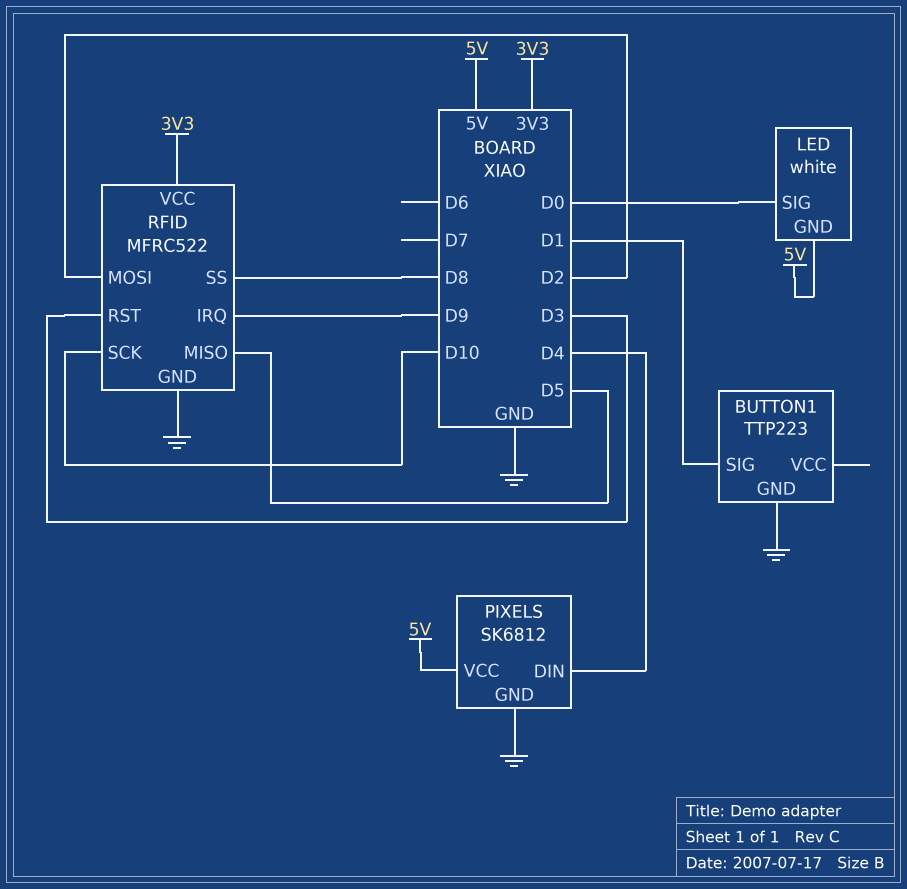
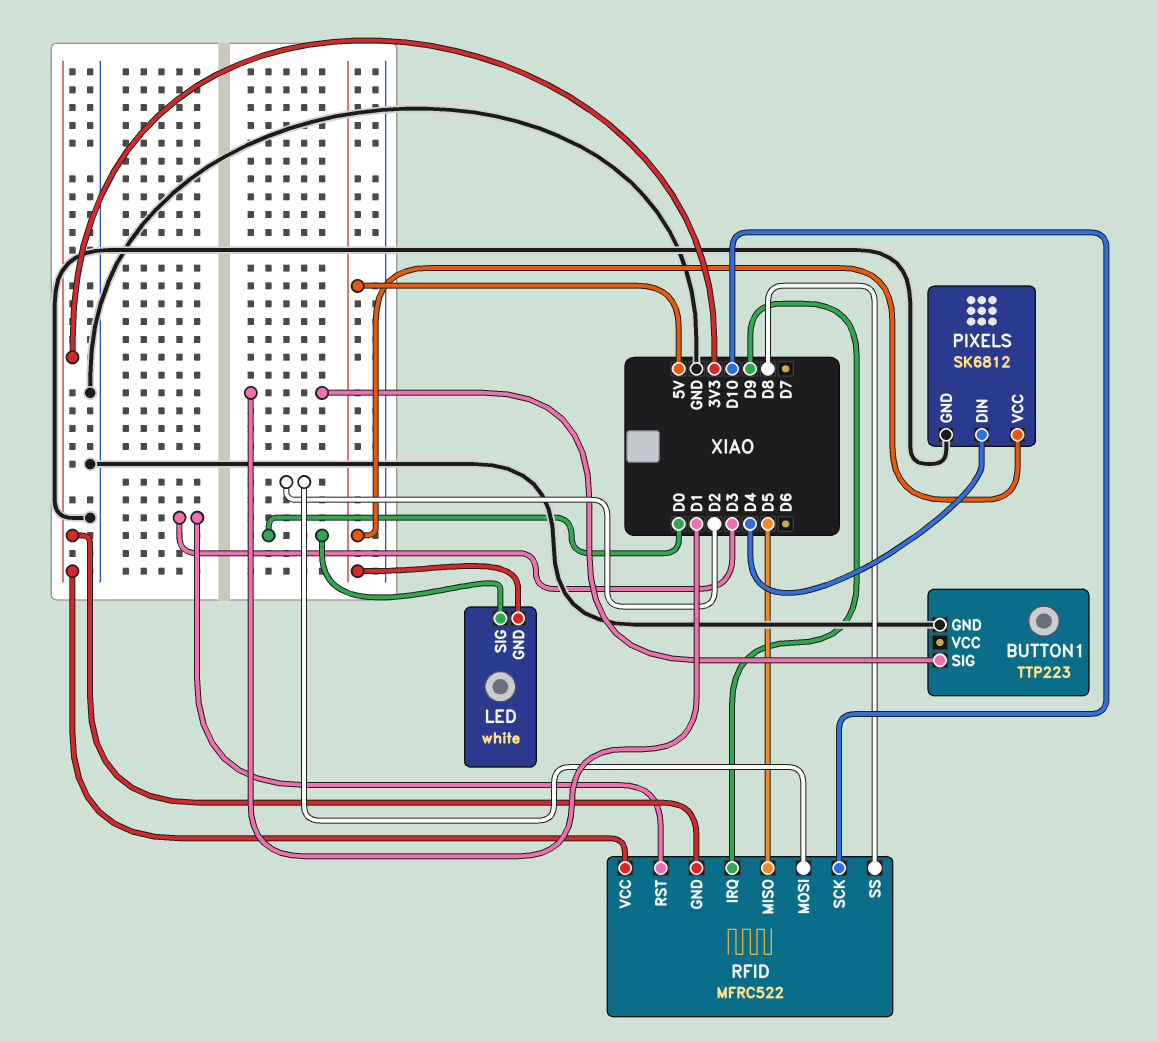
RFID pin GND: GND -> 3V3

